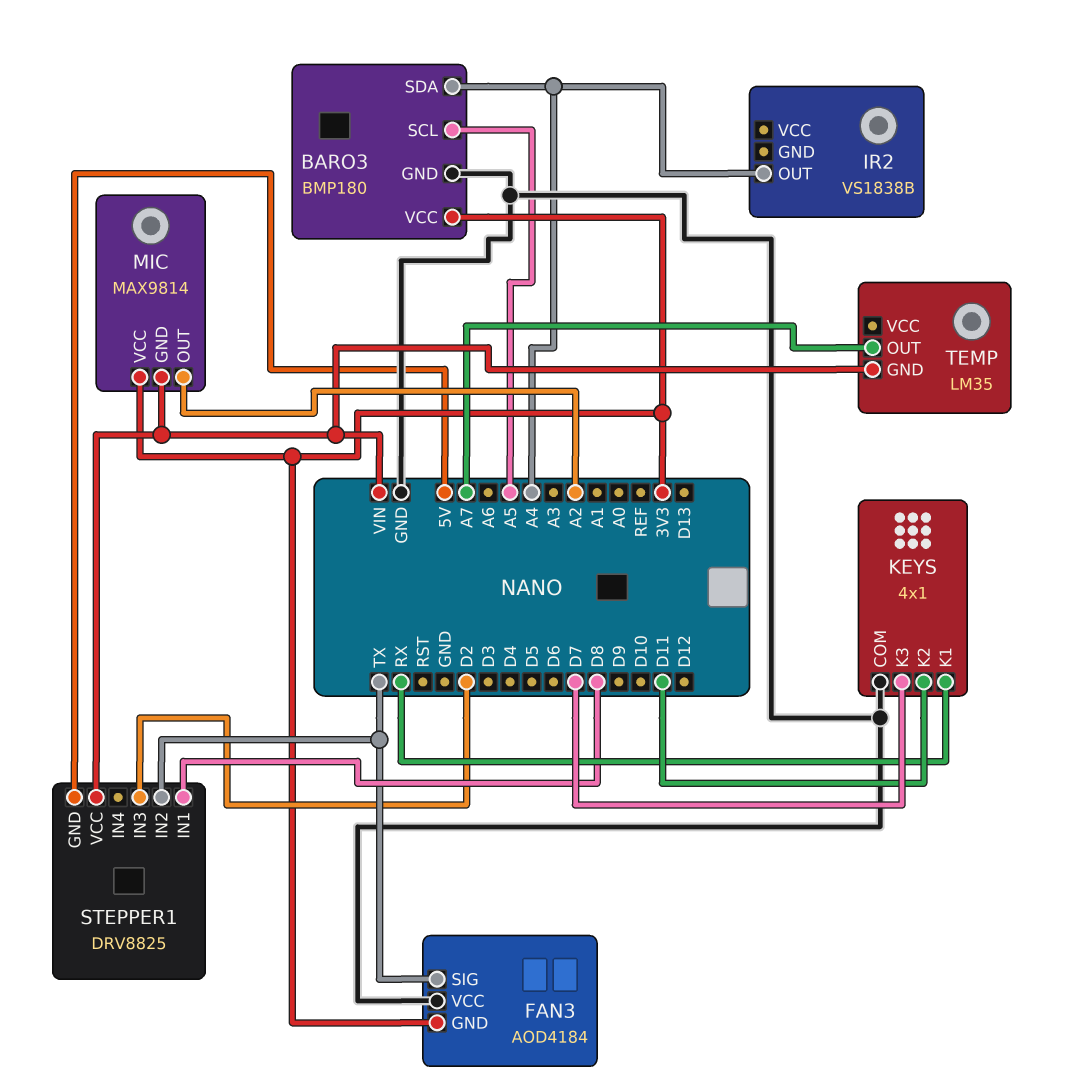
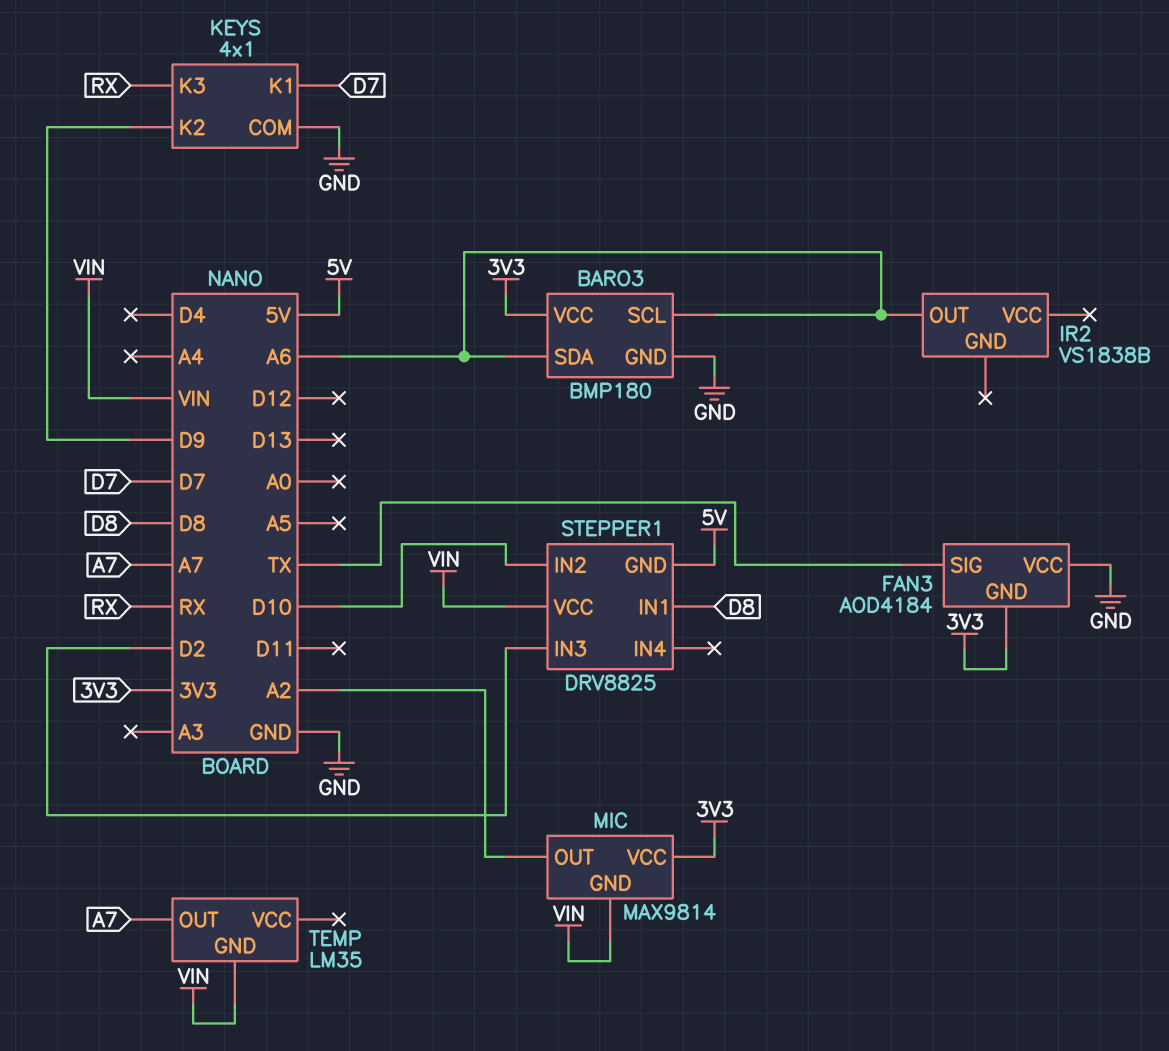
BARO3 pin SCL: A5 -> A6
BARO3 pin SDA: A4 -> A6
IR2 pin OUT: A4 -> A6
KEYS pin K1: RX -> D7
KEYS pin K2: D11 -> D9
KEYS pin K3: D7 -> RX
STEPPER1 pin IN2: TX -> D10

